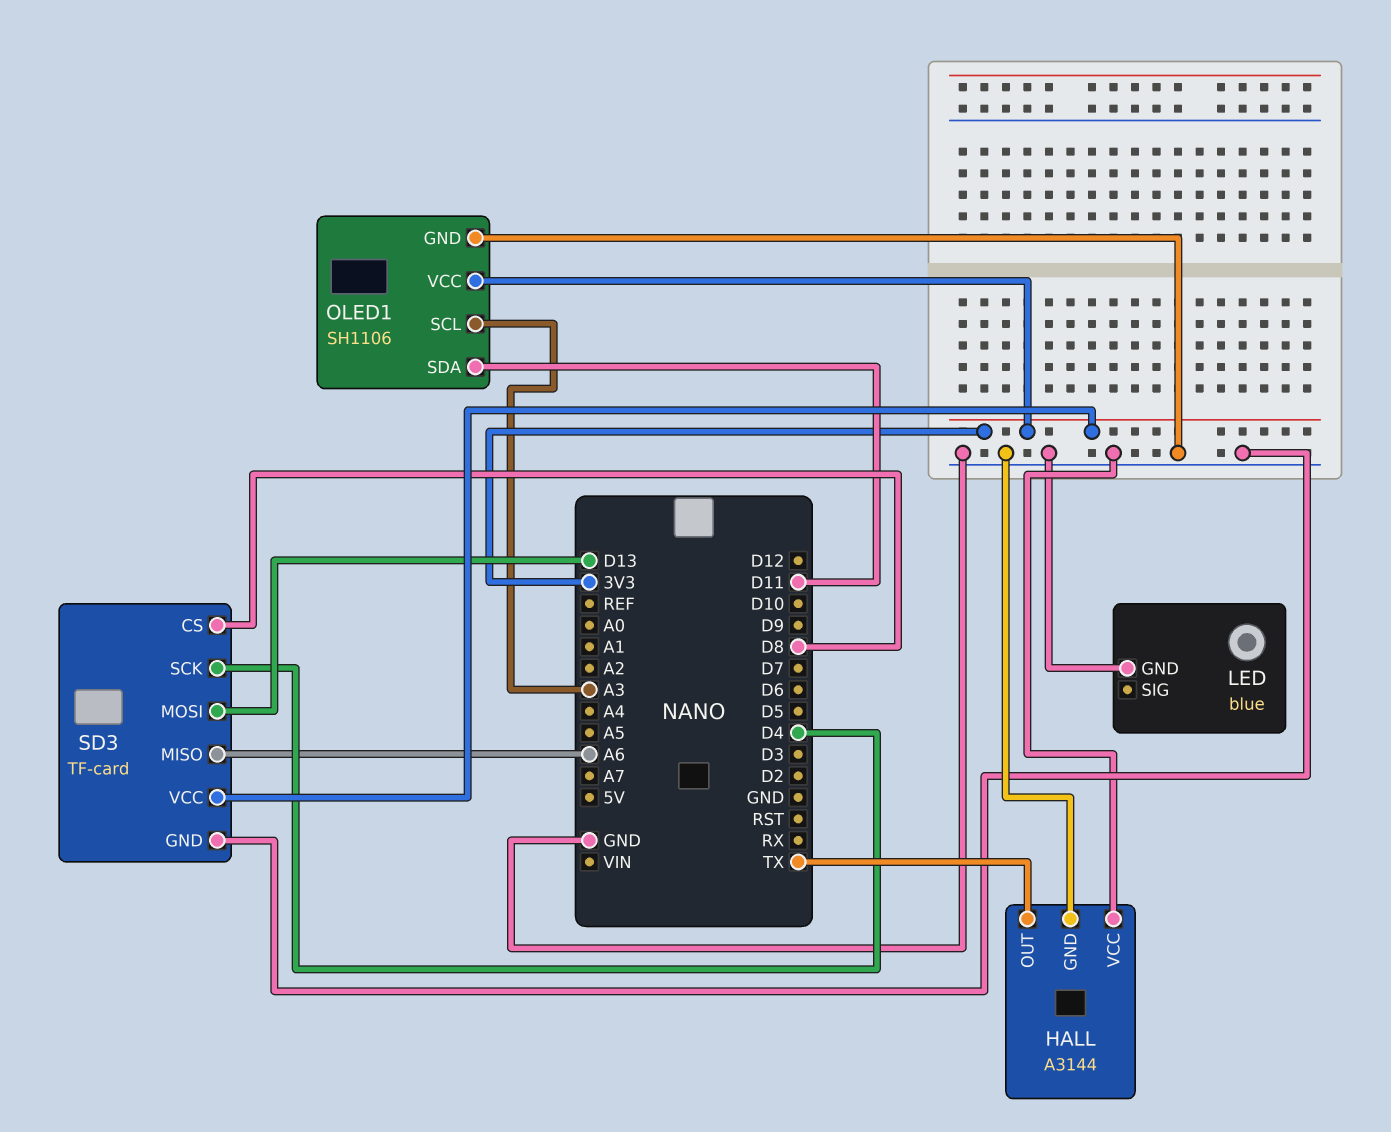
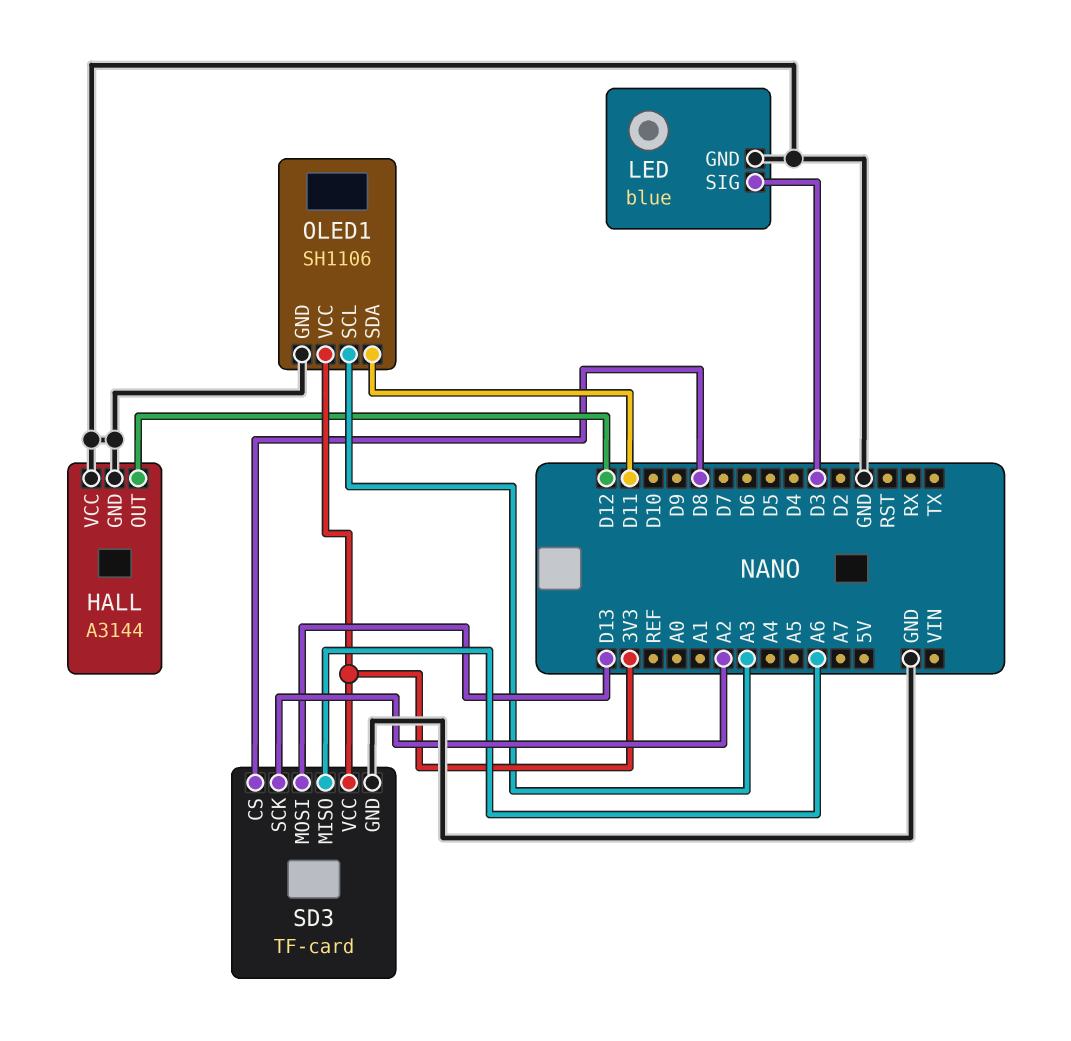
HALL pin OUT: TX -> D12
LED pin SIG: none -> D3
SD3 pin SCK: D4 -> A2

